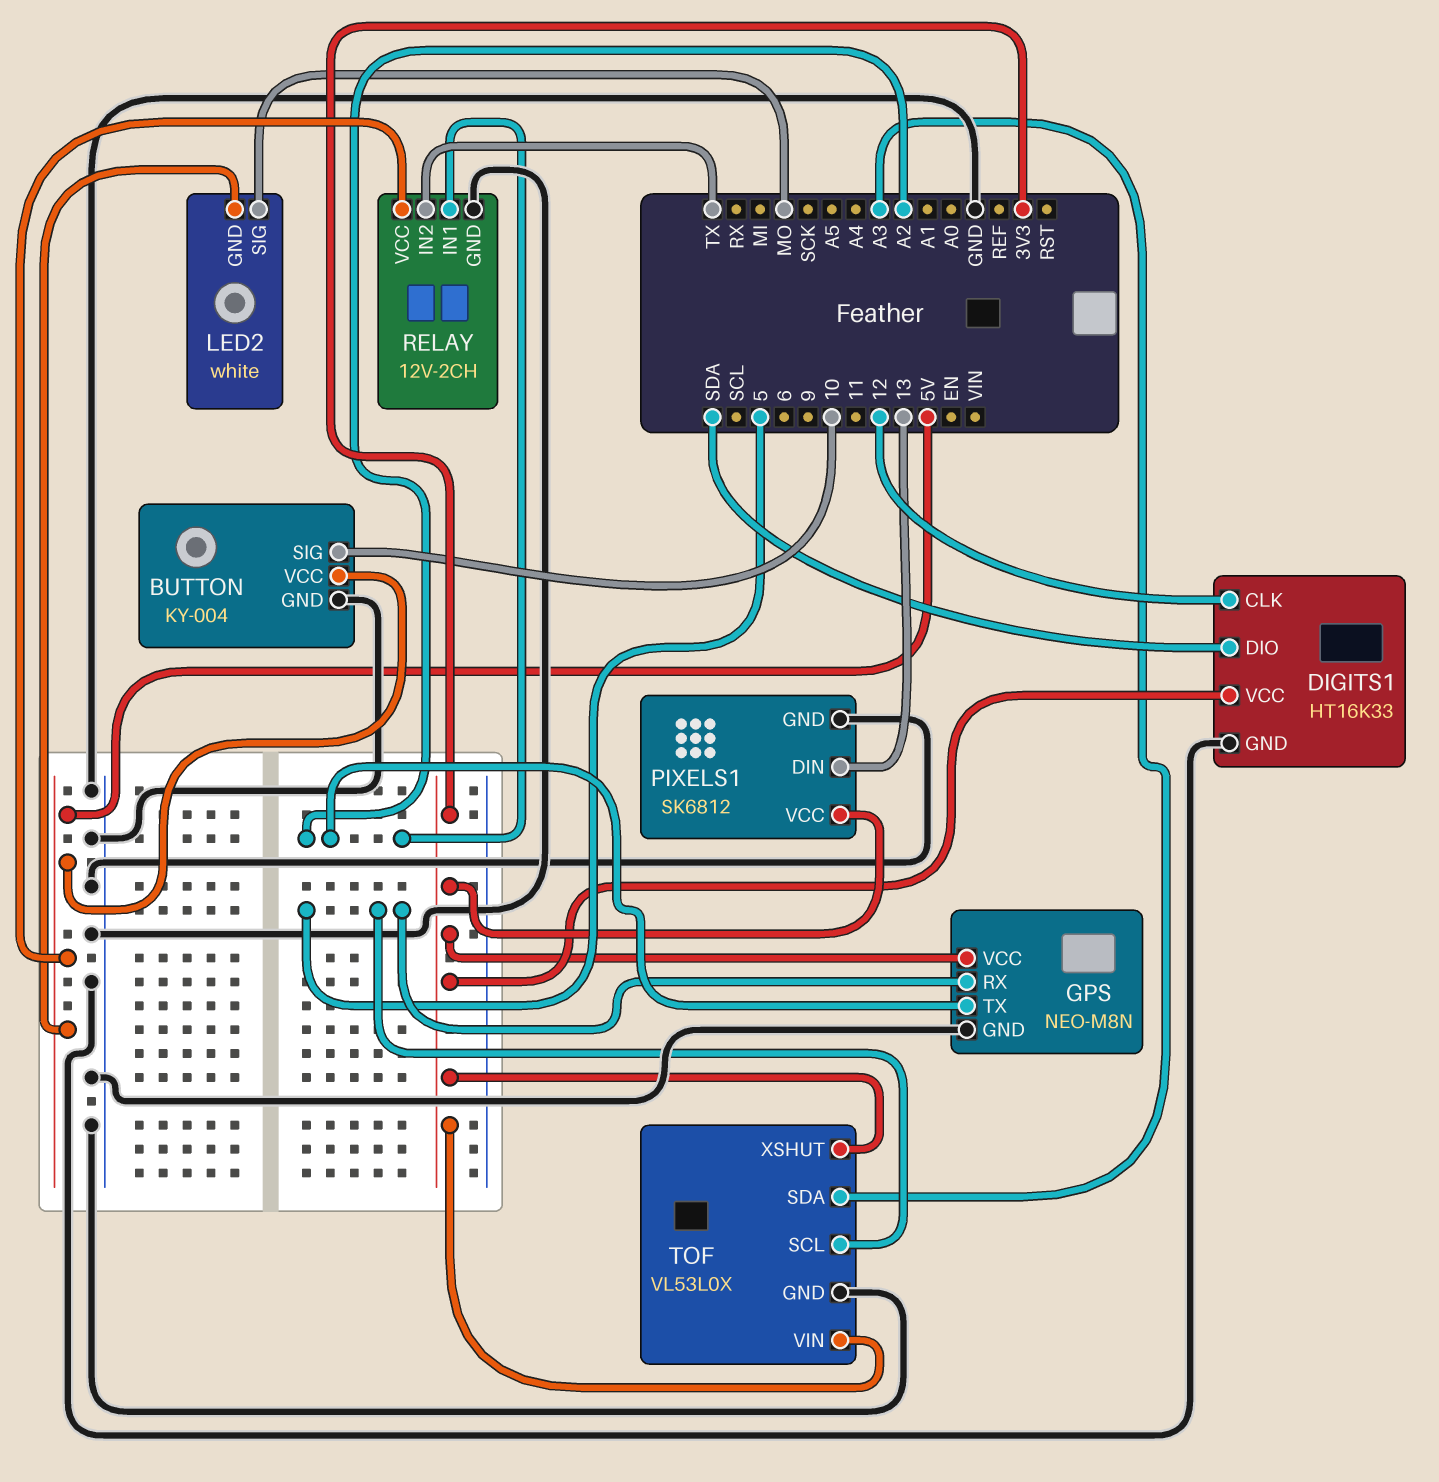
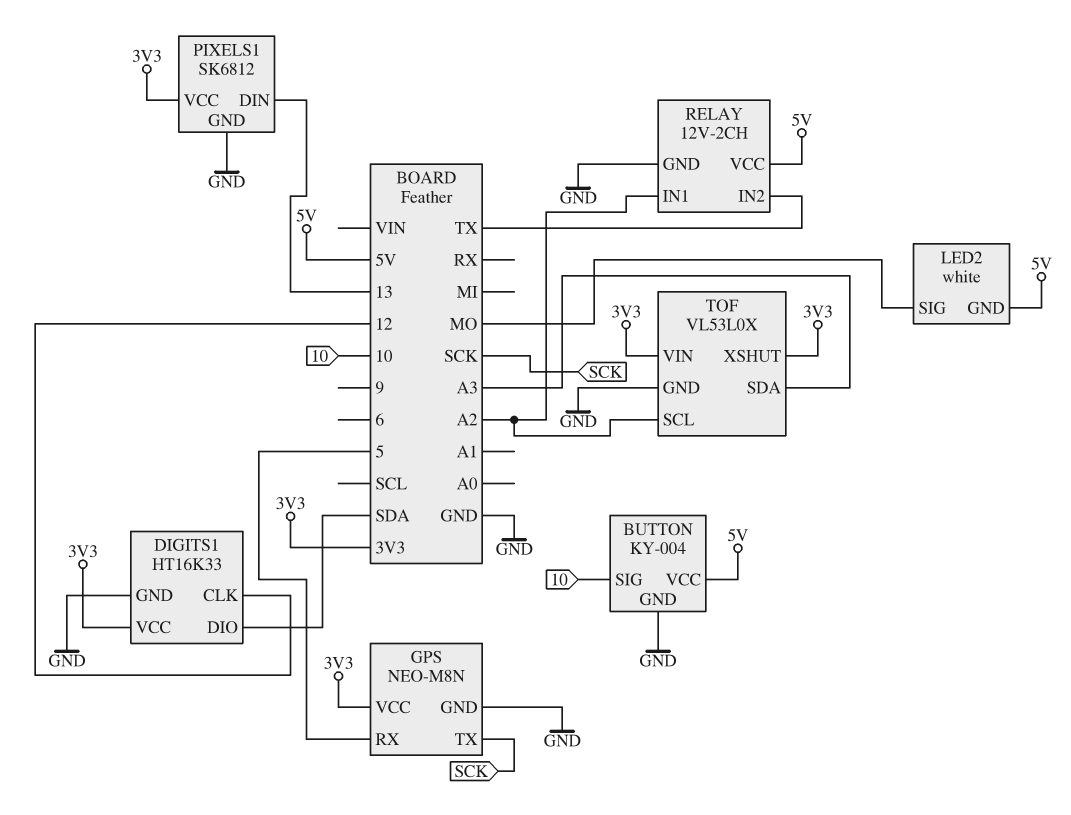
GPS pin TX: A2 -> SCK
TOF pin SCL: 5 -> A2

